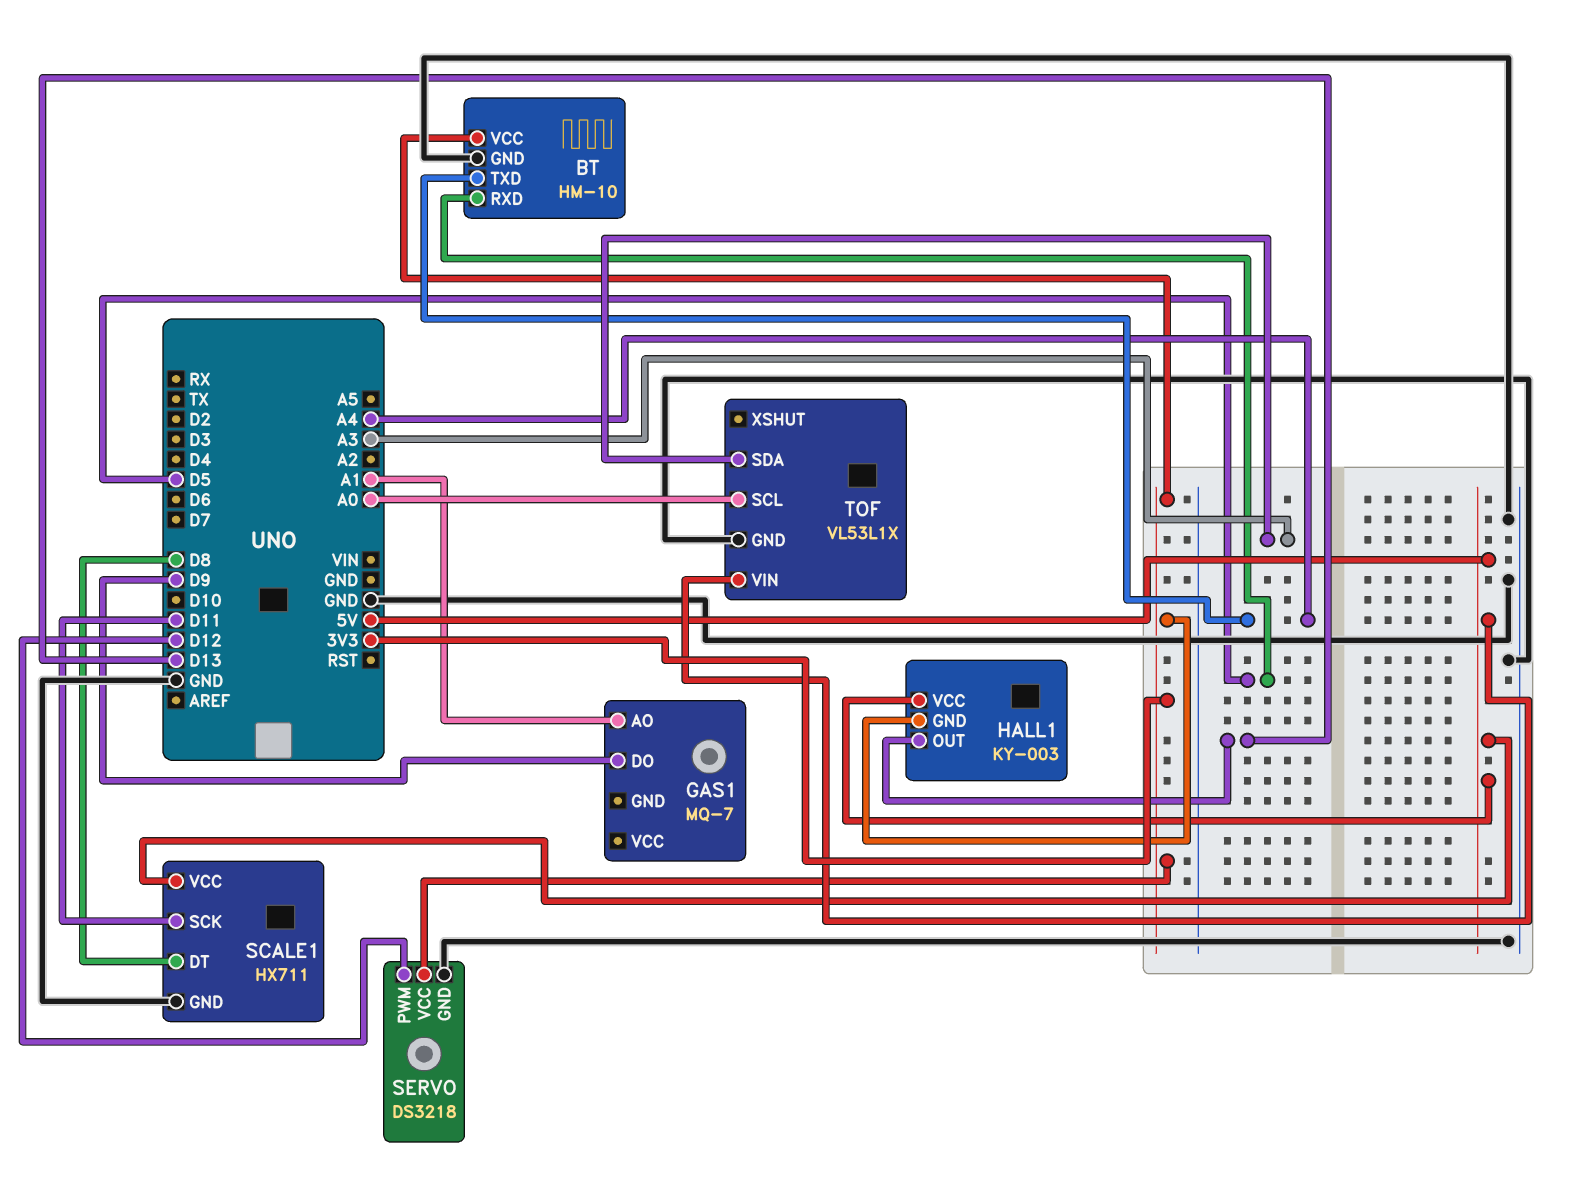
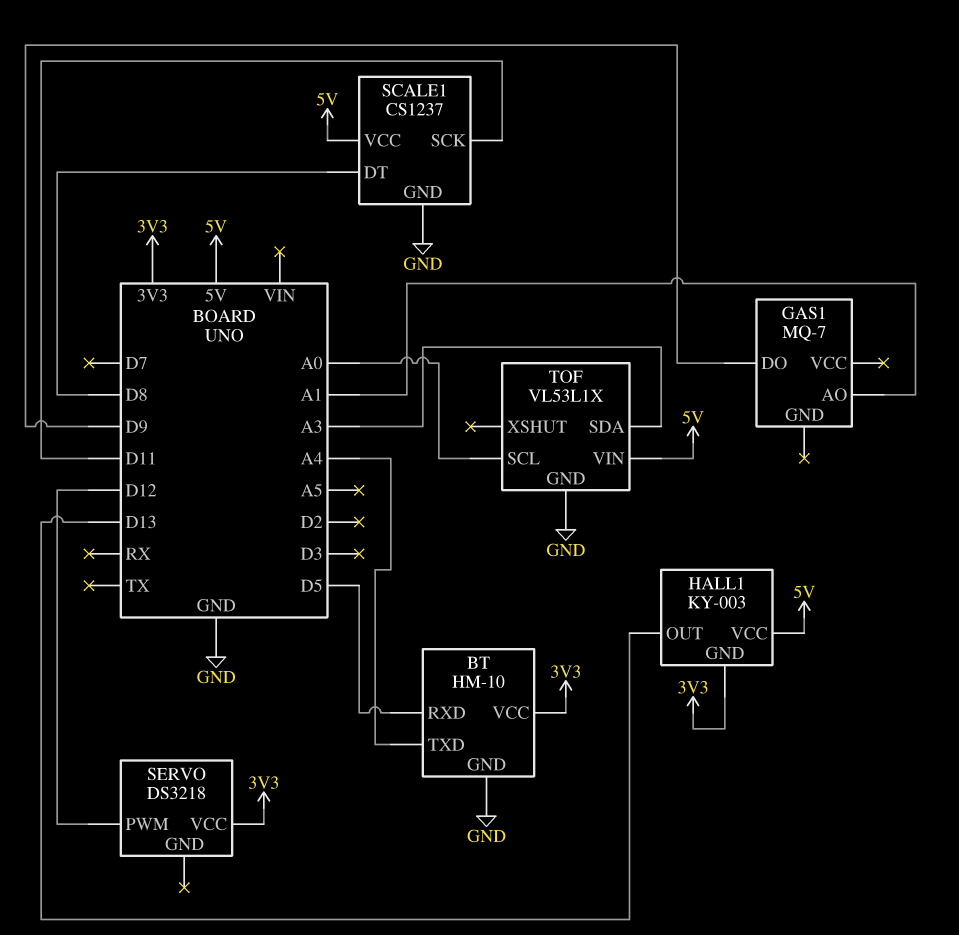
SCALE1: HX711 -> CS1237
SERVO pin GND: GND -> none

